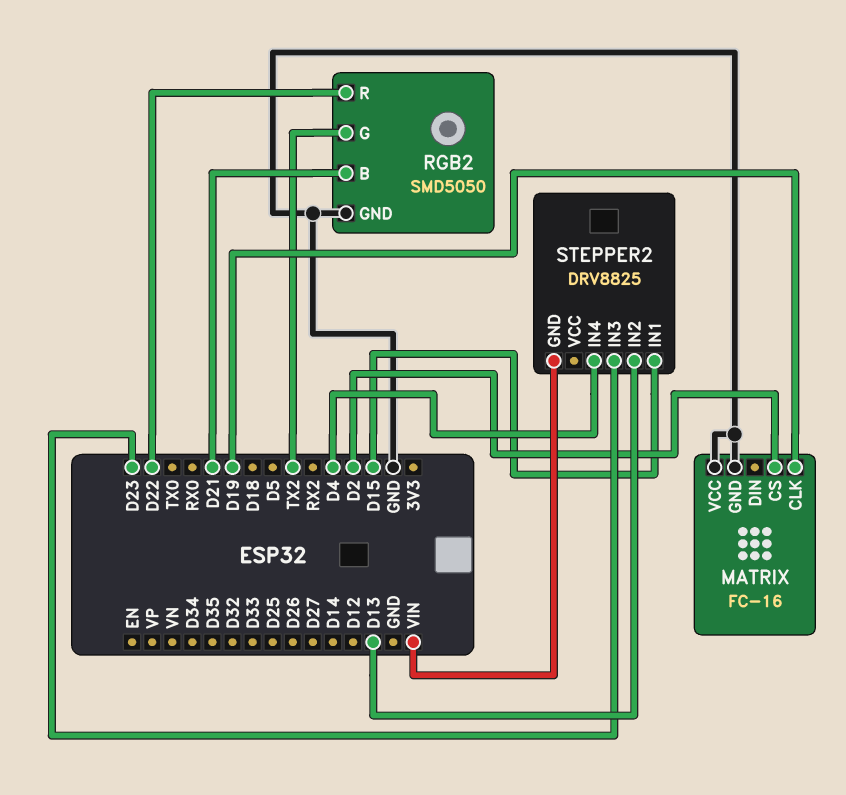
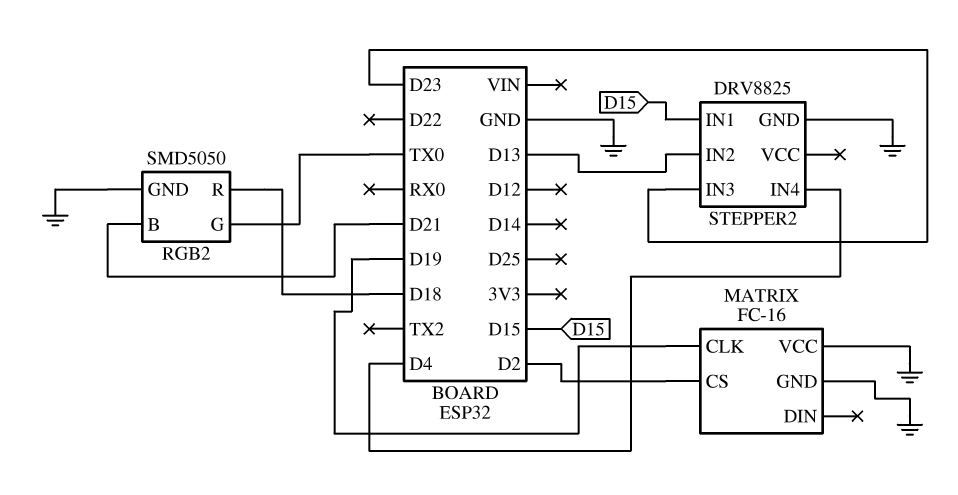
RGB2 pin G: TX2 -> TX0
RGB2 pin R: D22 -> D18
STEPPER2 pin GND: VIN -> GND

